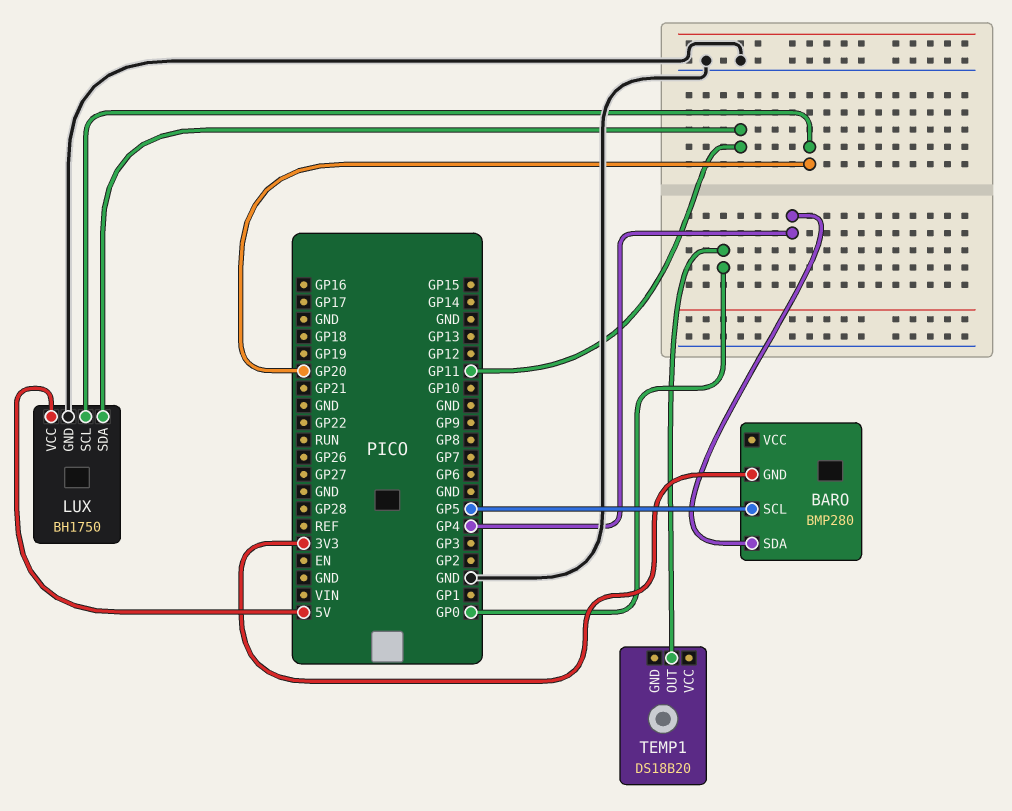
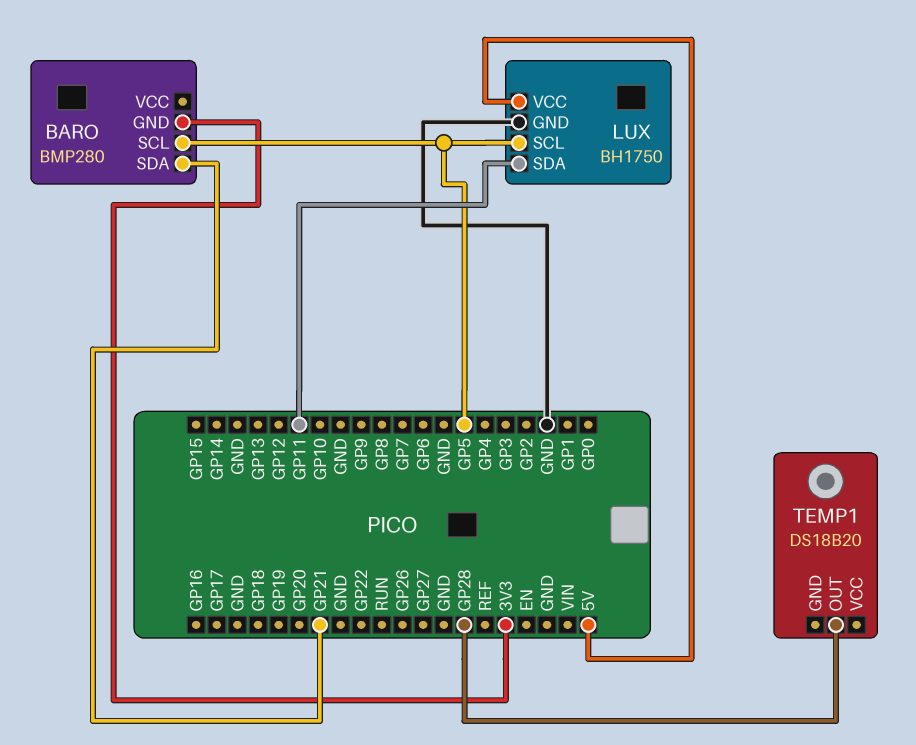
BARO pin SDA: GP4 -> GP21
LUX pin SCL: GP20 -> GP5
TEMP1 pin OUT: GP0 -> GP28

